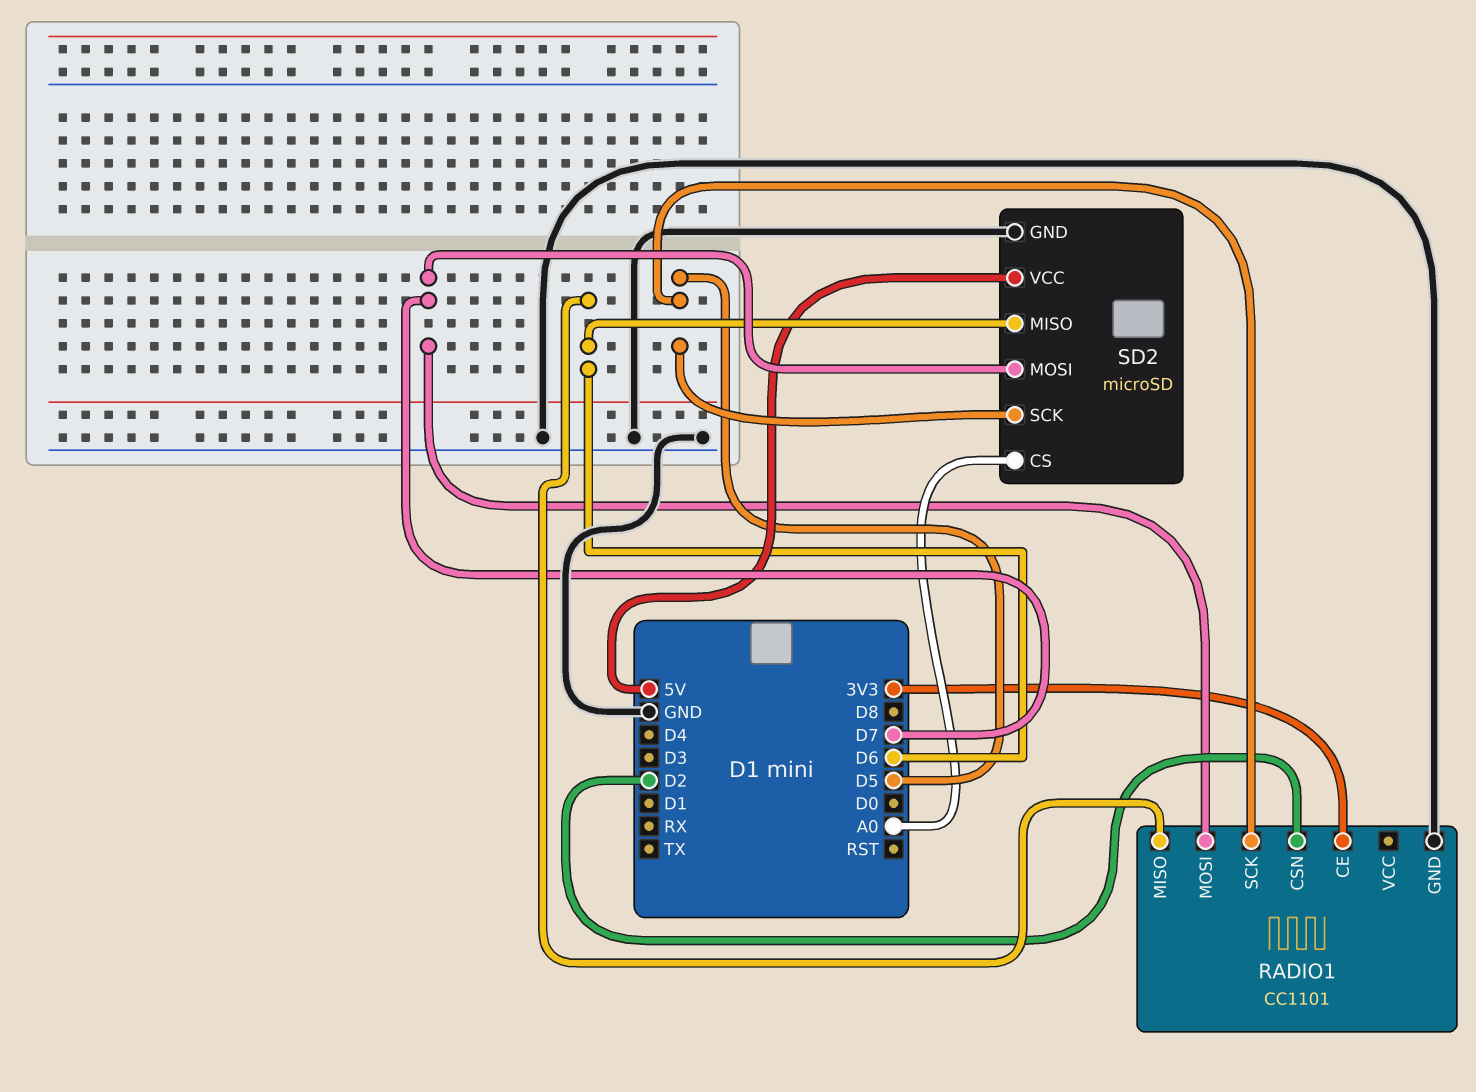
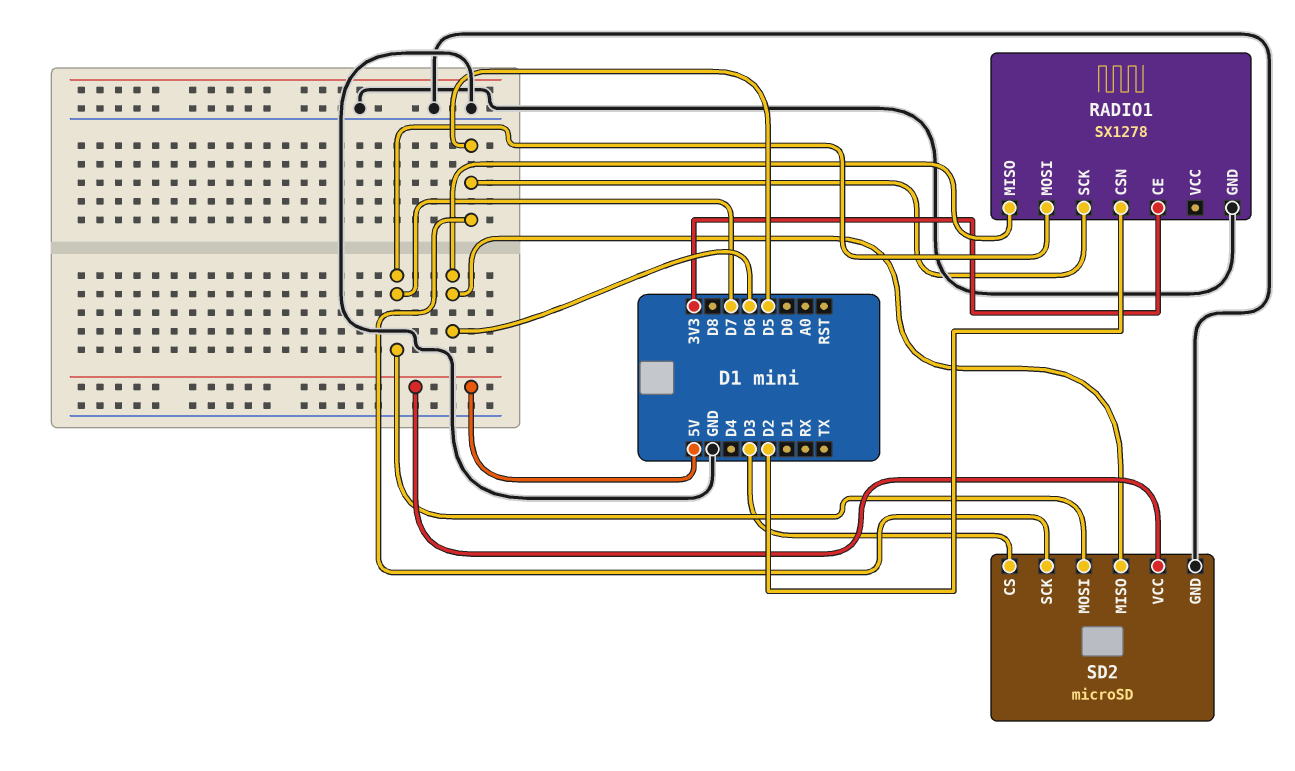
RADIO1: CC1101 -> SX1278
SD2 pin CS: A0 -> D3

